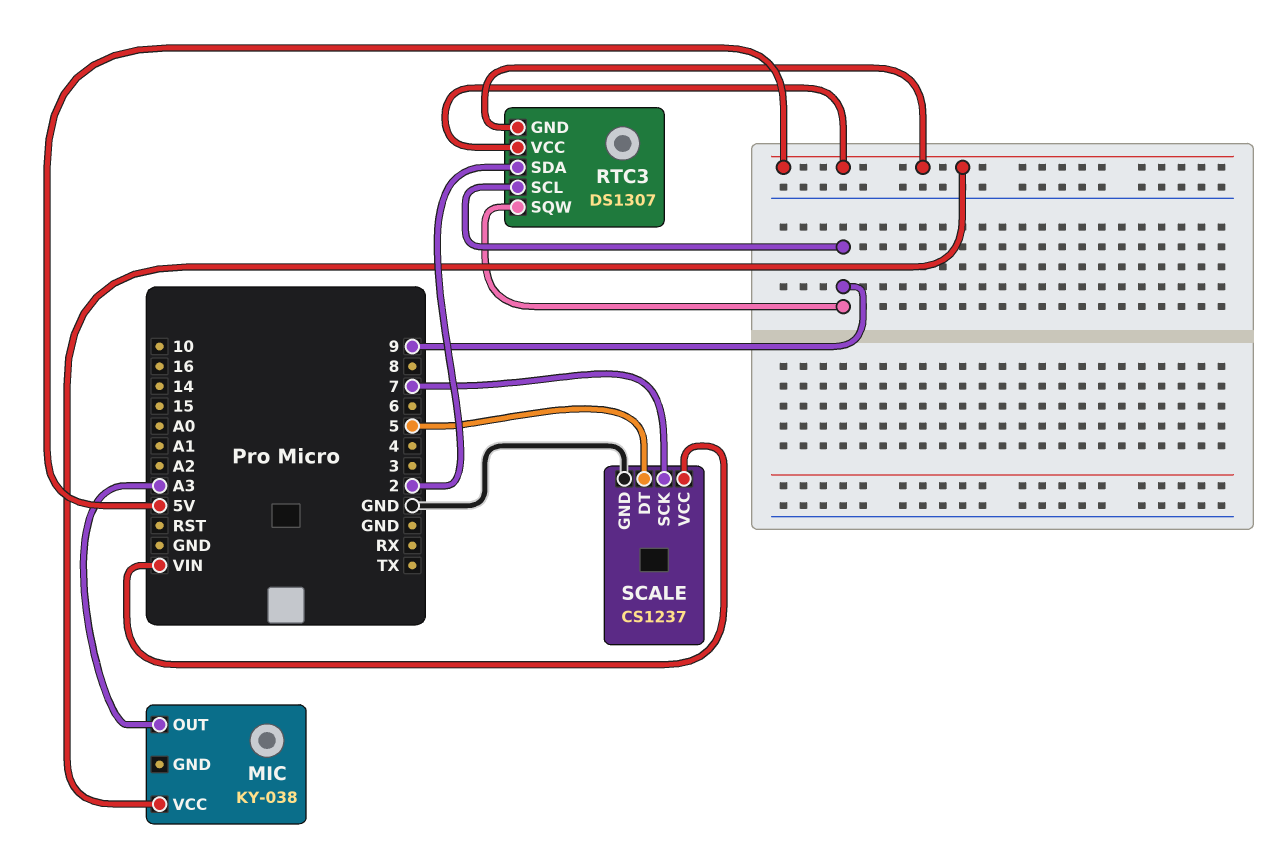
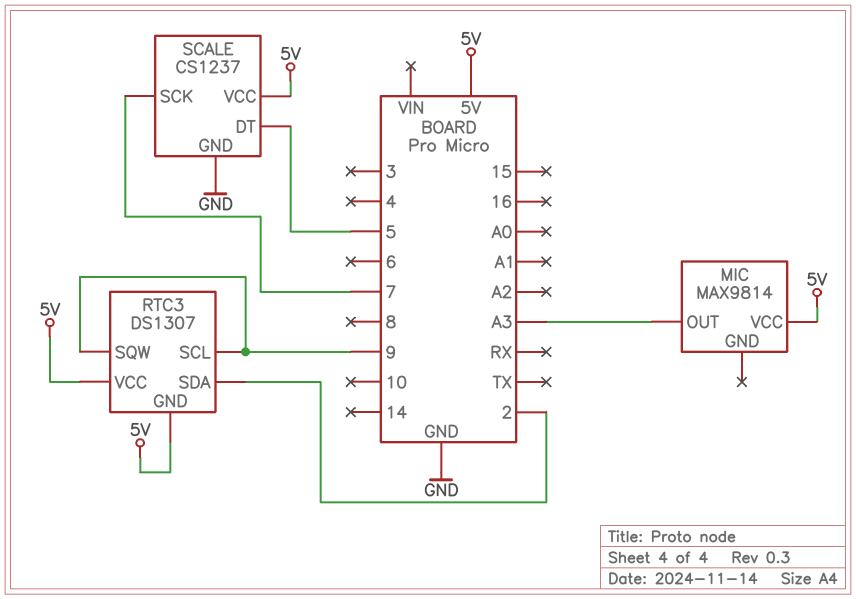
MIC: KY-038 -> MAX9814
SCALE pin VCC: VIN -> 5V

